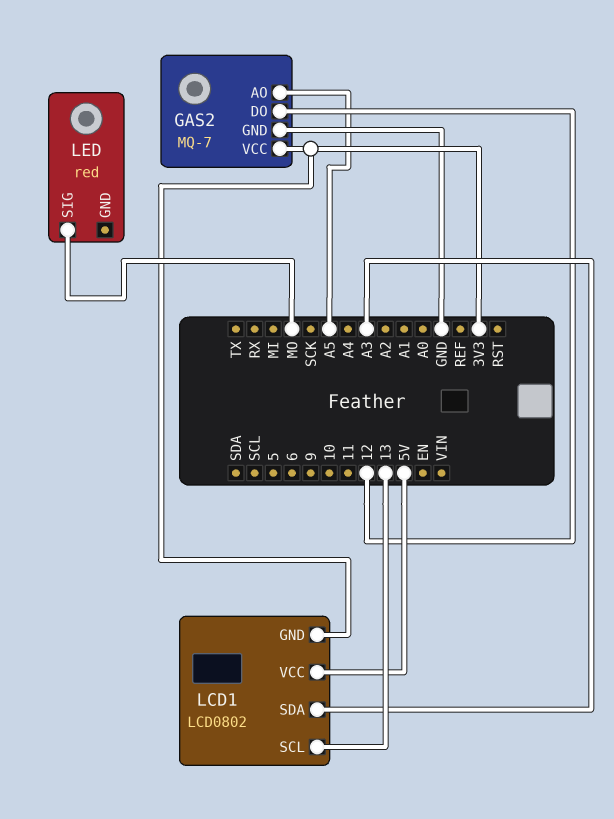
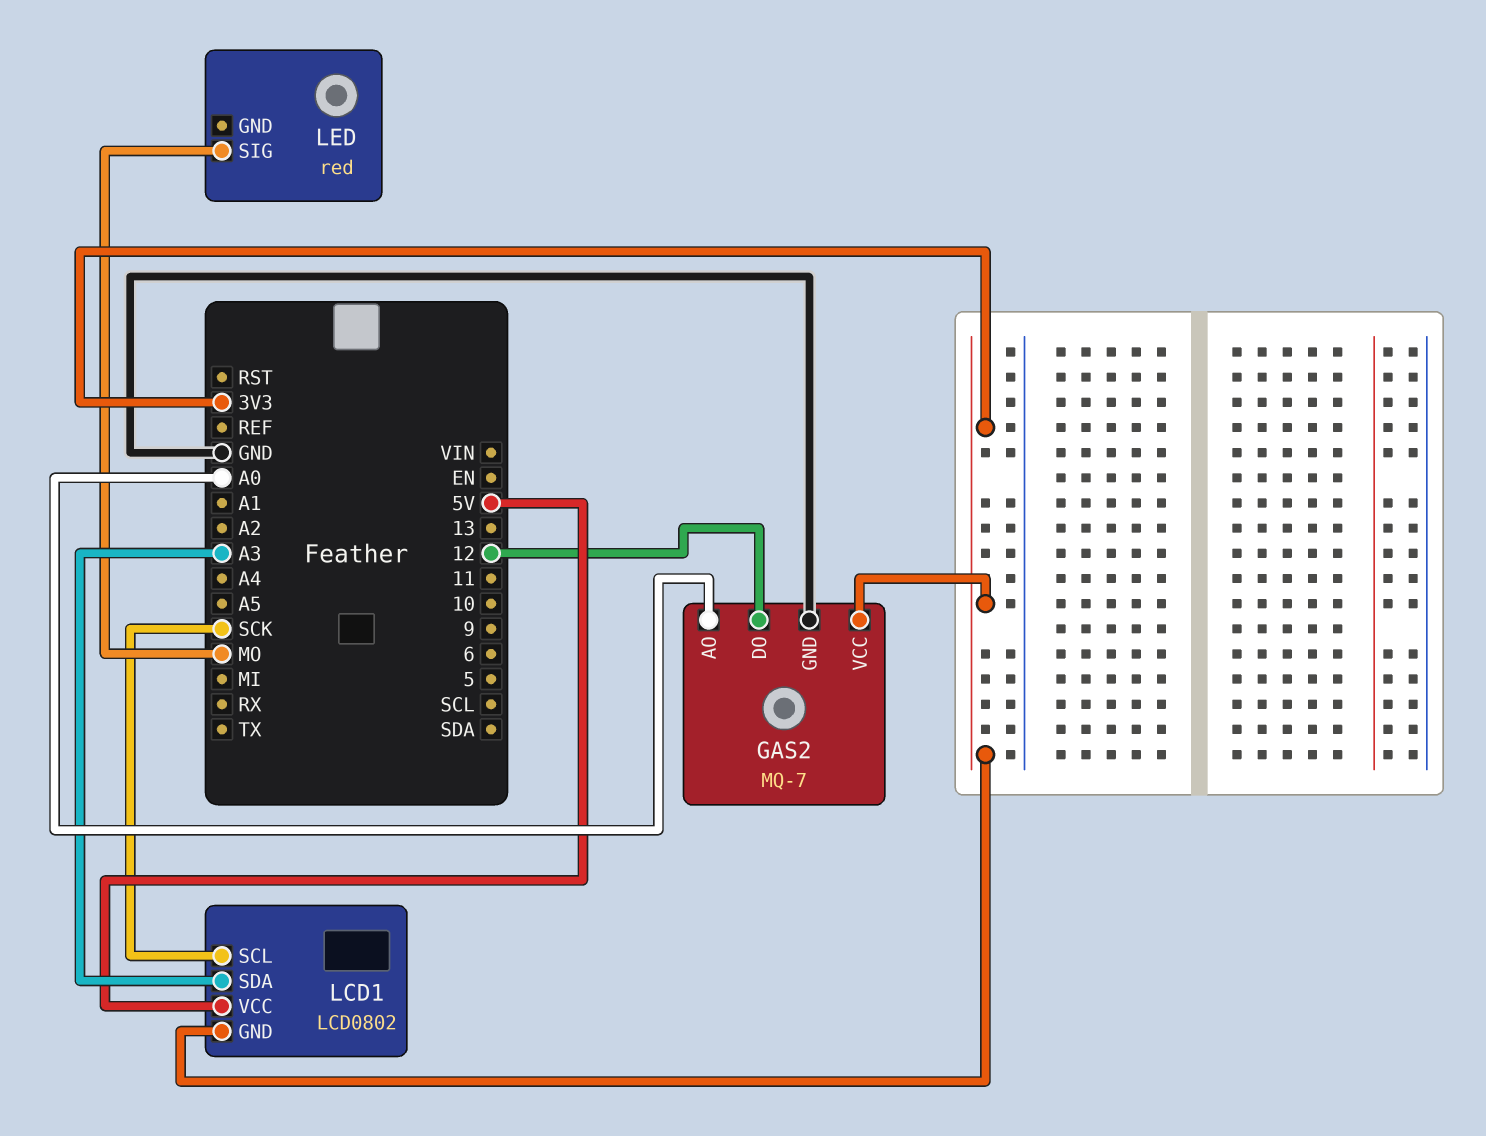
GAS2 pin AO: A5 -> A0
LCD1 pin SCL: 13 -> SCK

